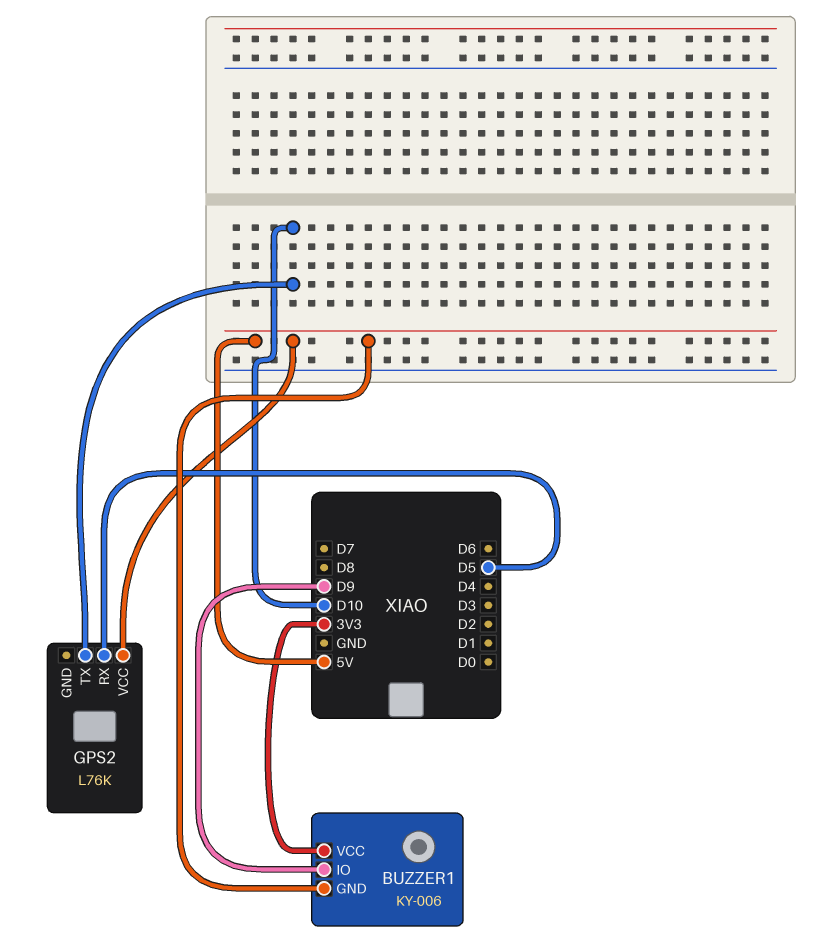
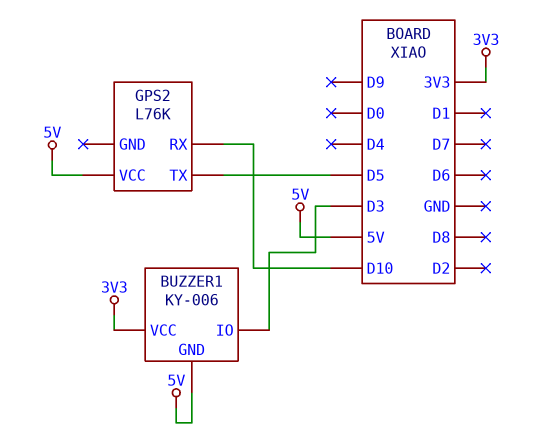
BUZZER1 pin IO: D9 -> D3
GPS2 pin RX: D5 -> D10
GPS2 pin TX: D10 -> D5

